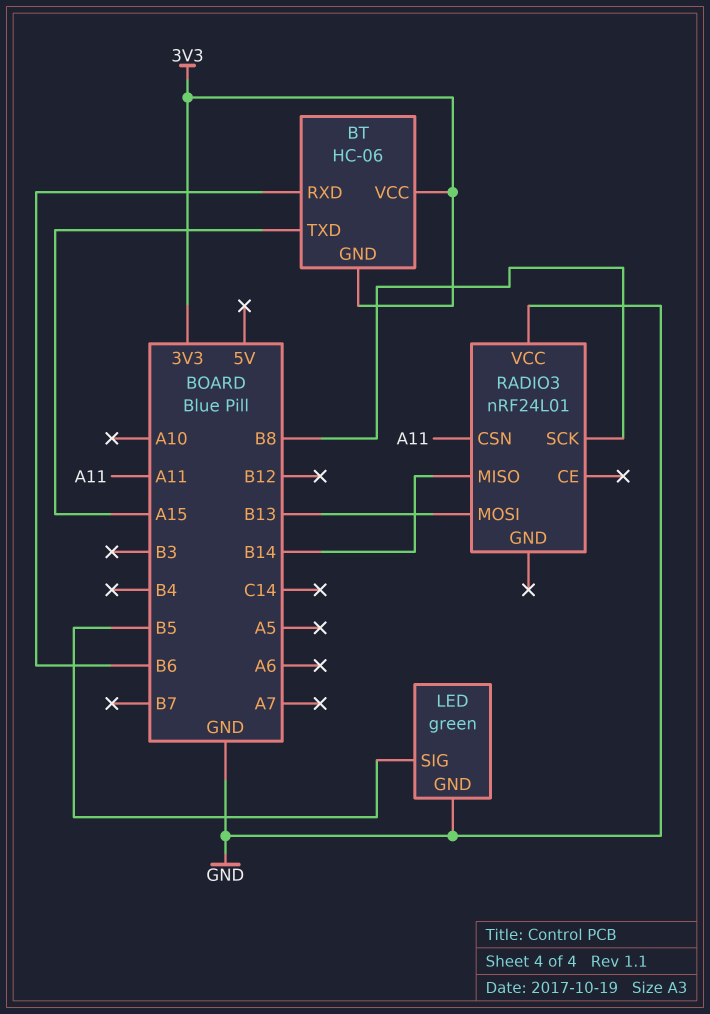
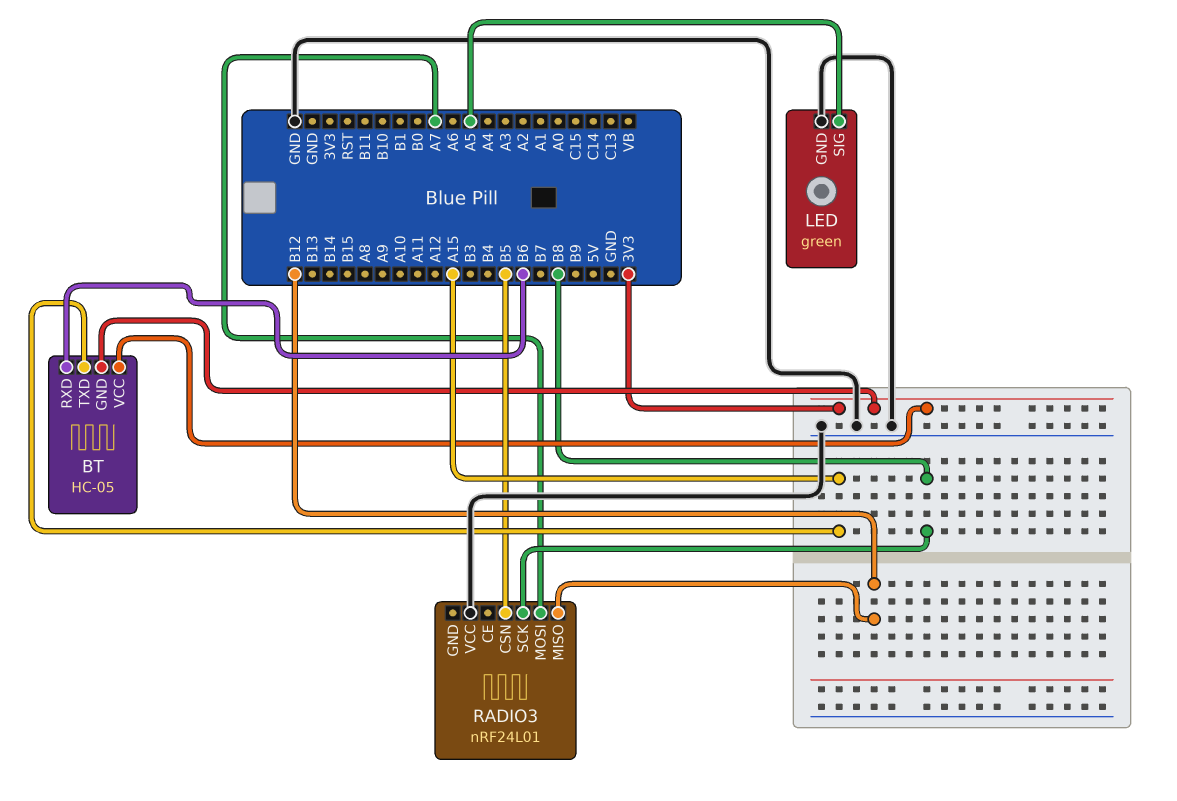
BT: HC-06 -> HC-05
LED pin SIG: B5 -> A5
RADIO3 pin CSN: A11 -> B5
RADIO3 pin MISO: B14 -> B12
RADIO3 pin MOSI: B13 -> A7

